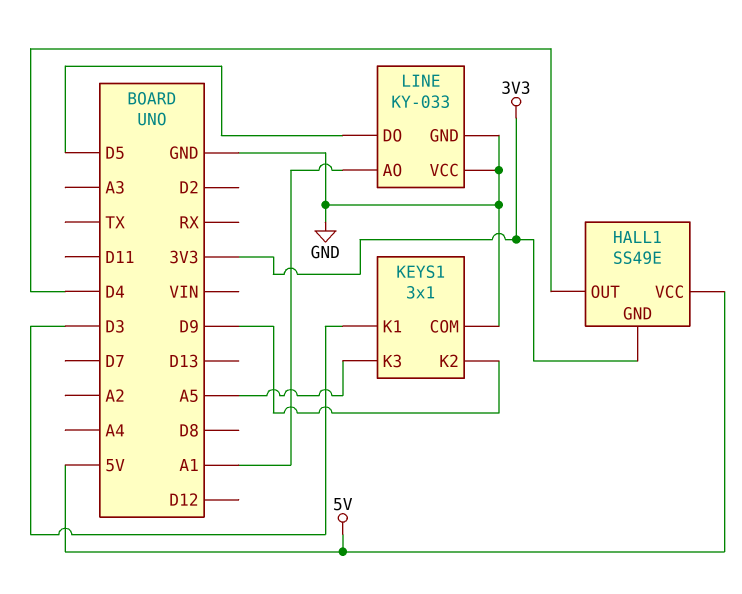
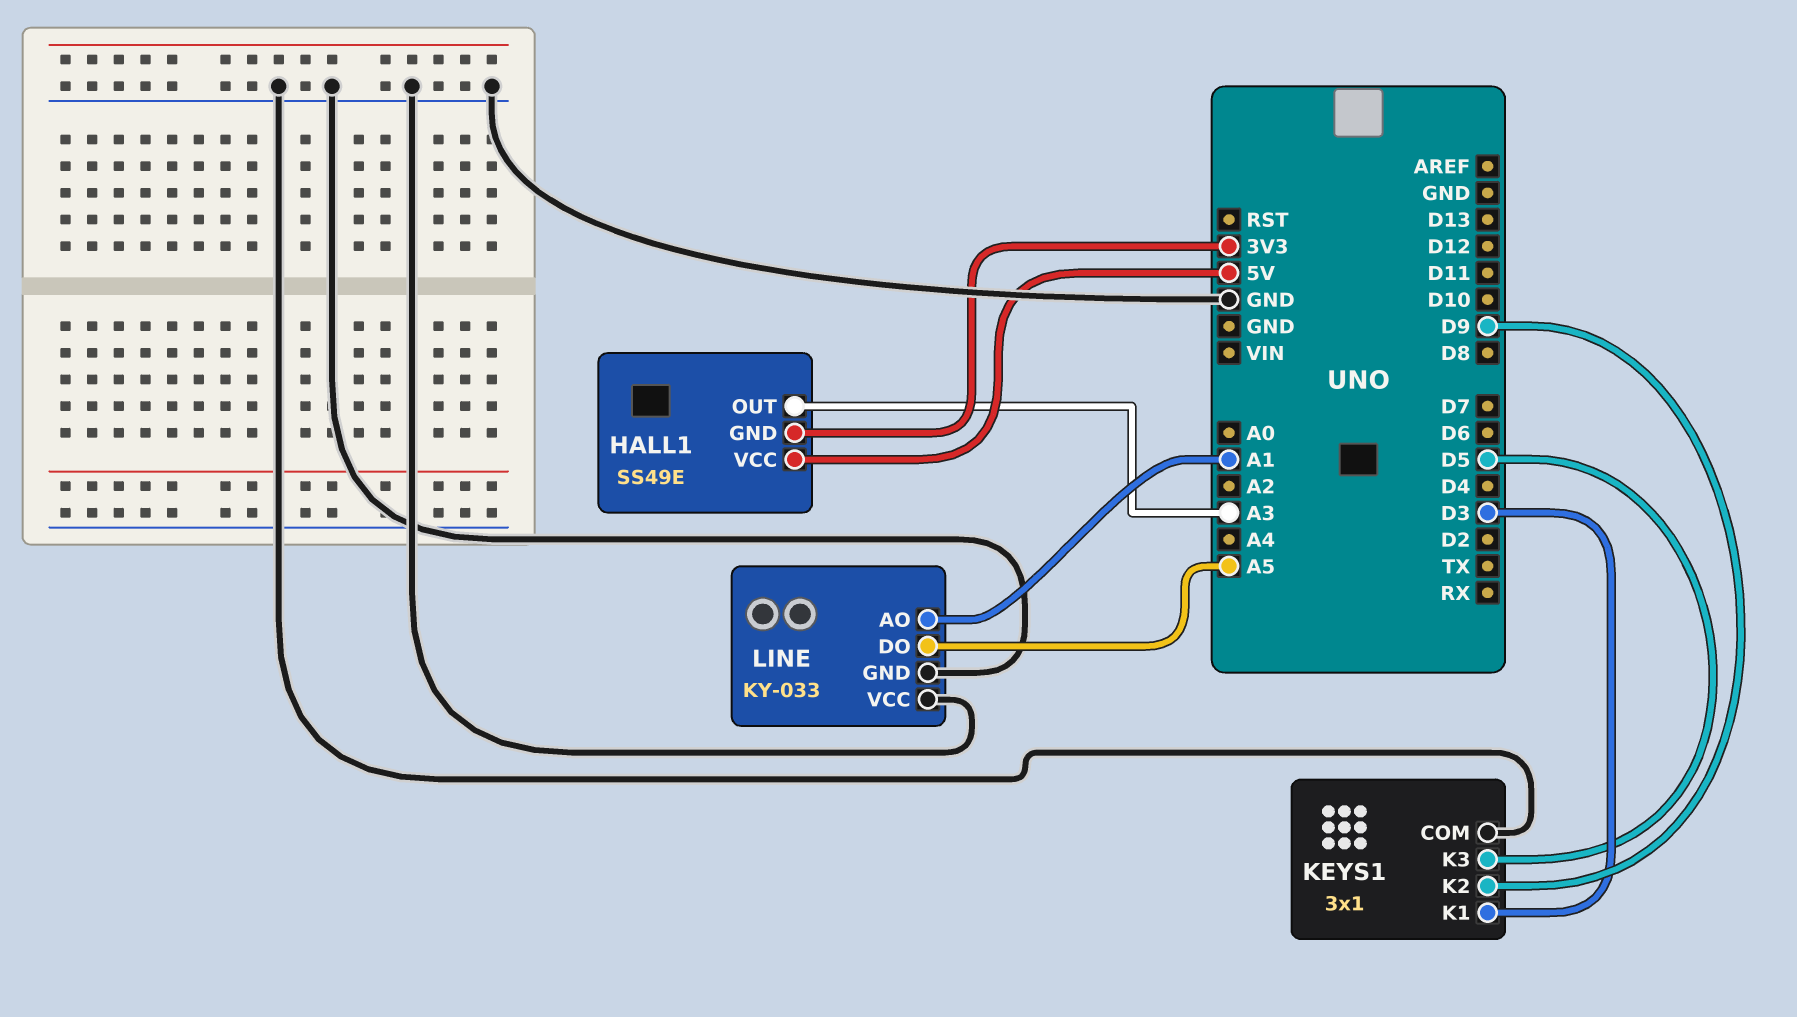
HALL1 pin OUT: D4 -> A3
KEYS1 pin K3: A5 -> D5
LINE pin DO: D5 -> A5

